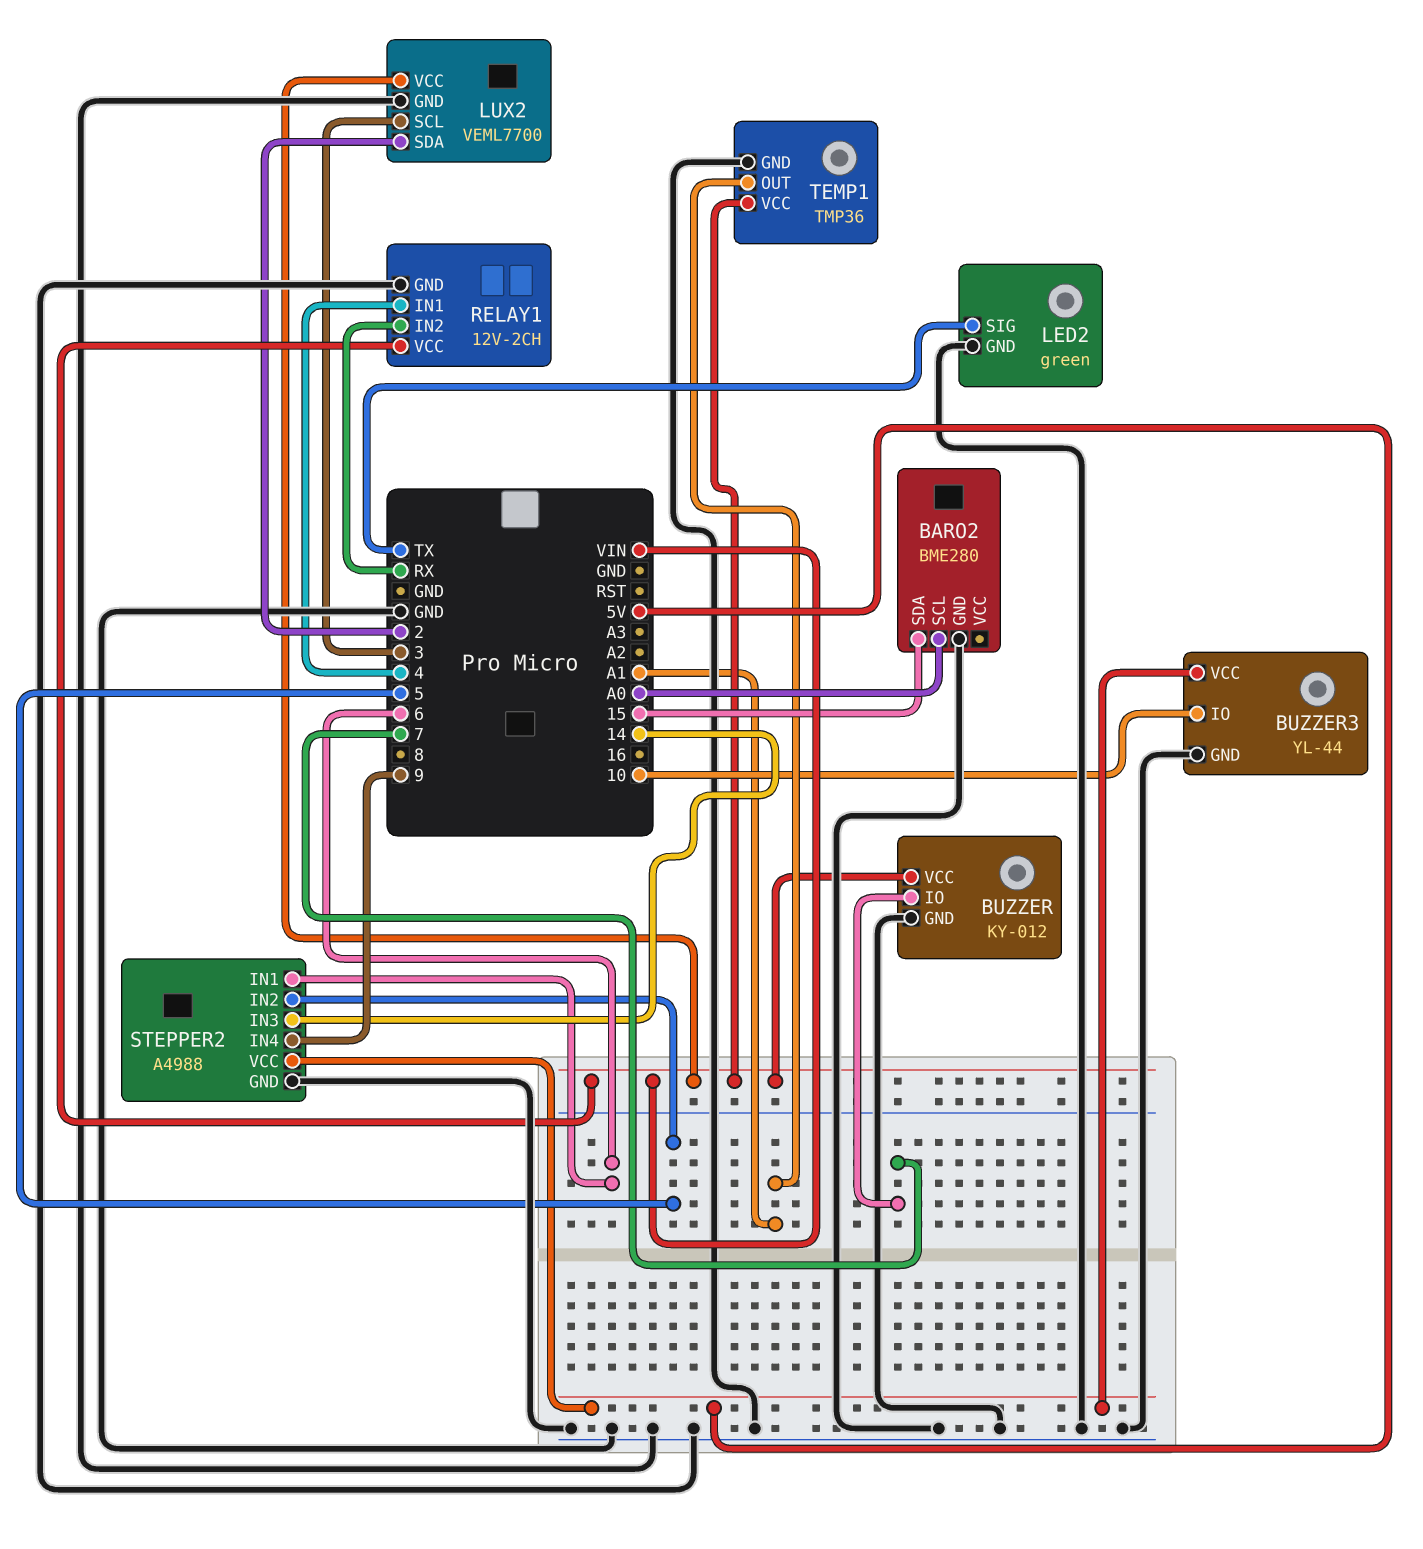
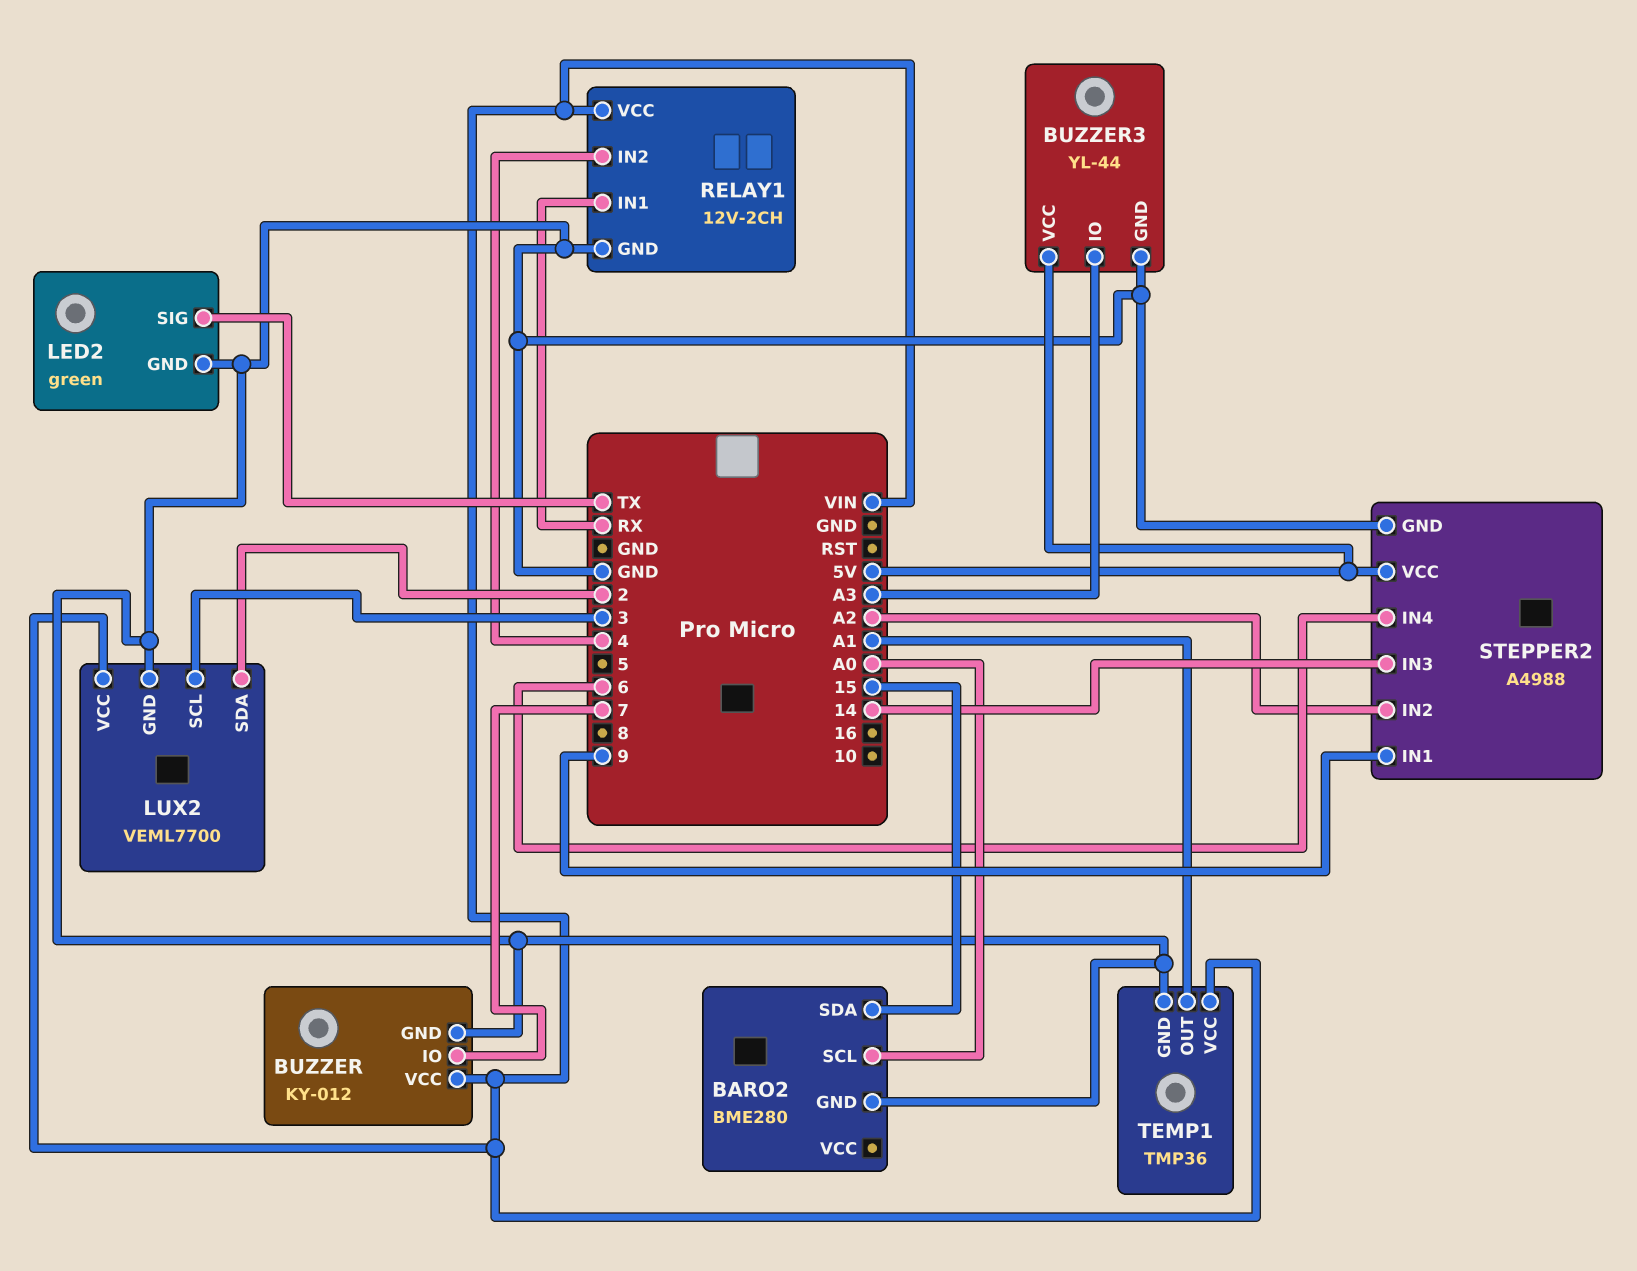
BUZZER3 pin IO: 10 -> A3
RELAY1 pin IN1: 4 -> RX
RELAY1 pin IN2: RX -> 4
STEPPER2 pin IN1: 6 -> 9
STEPPER2 pin IN2: 5 -> A2
STEPPER2 pin IN4: 9 -> 6

